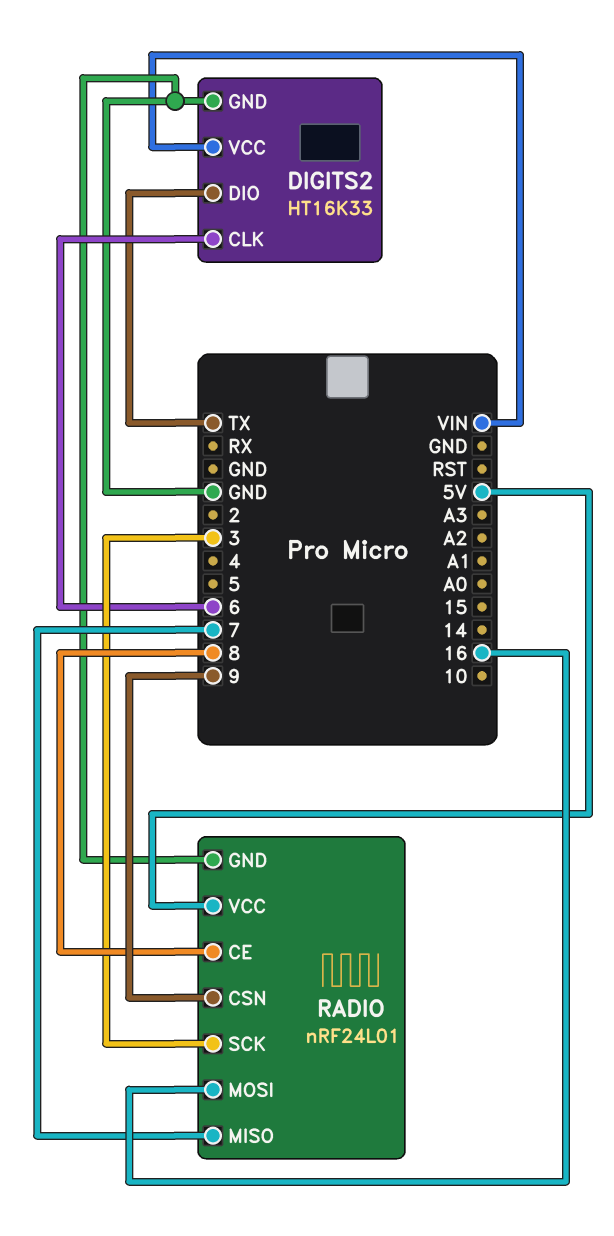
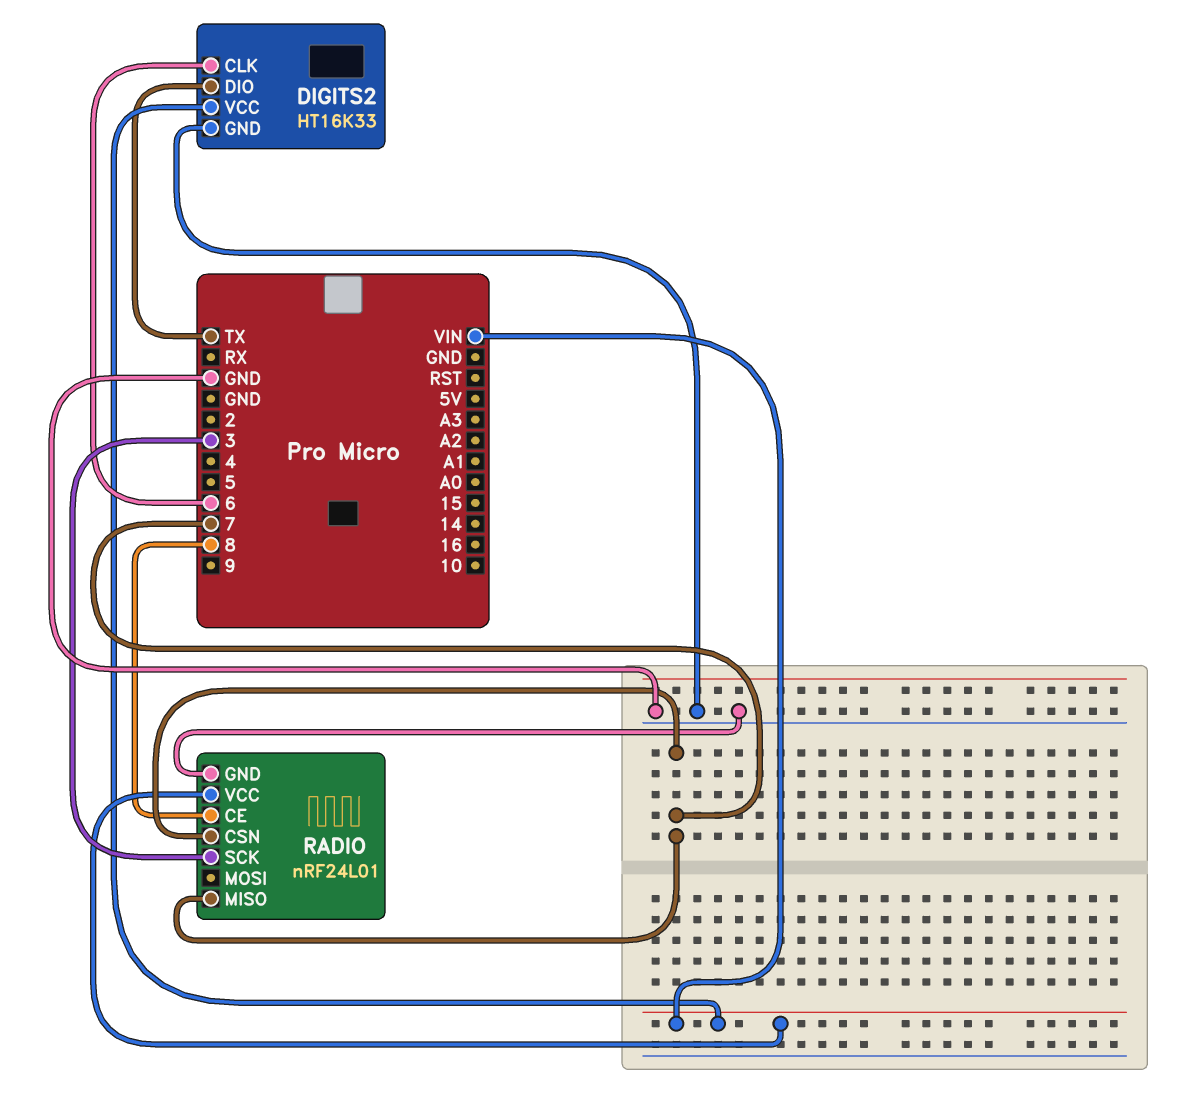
RADIO pin CSN: 9 -> 7
RADIO pin MOSI: 16 -> none
RADIO pin VCC: 5V -> VIN

